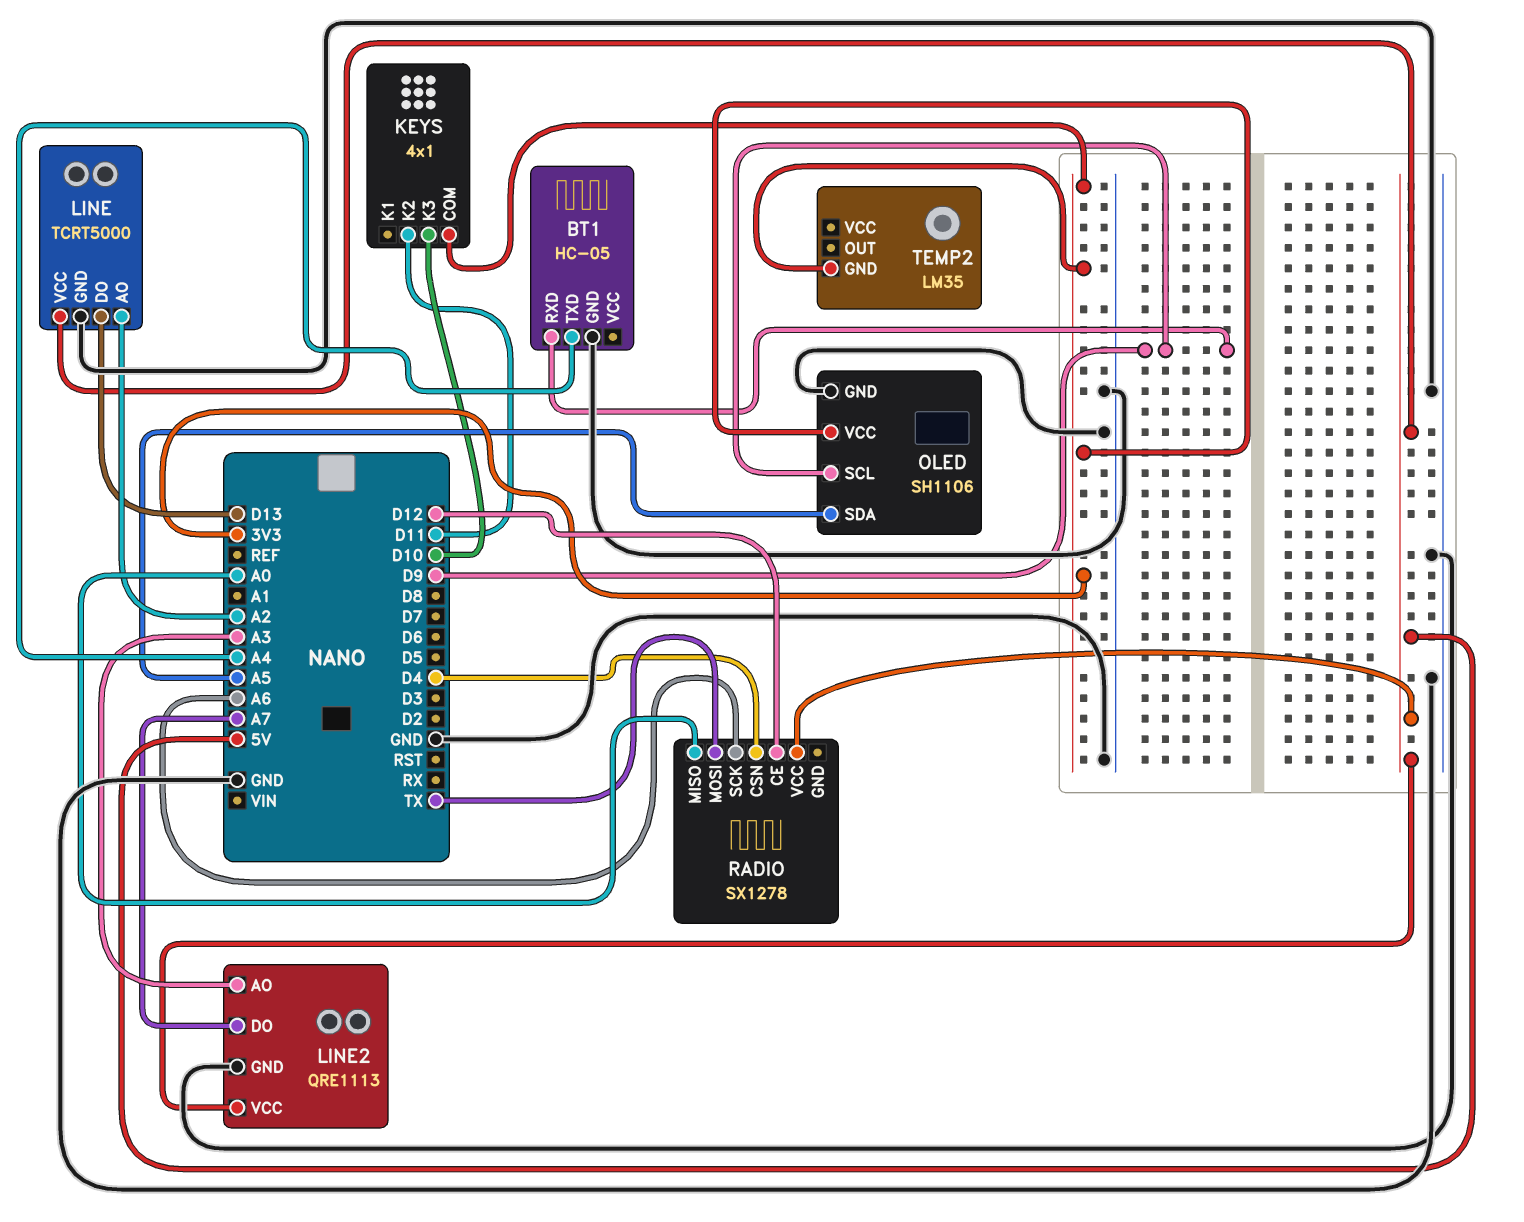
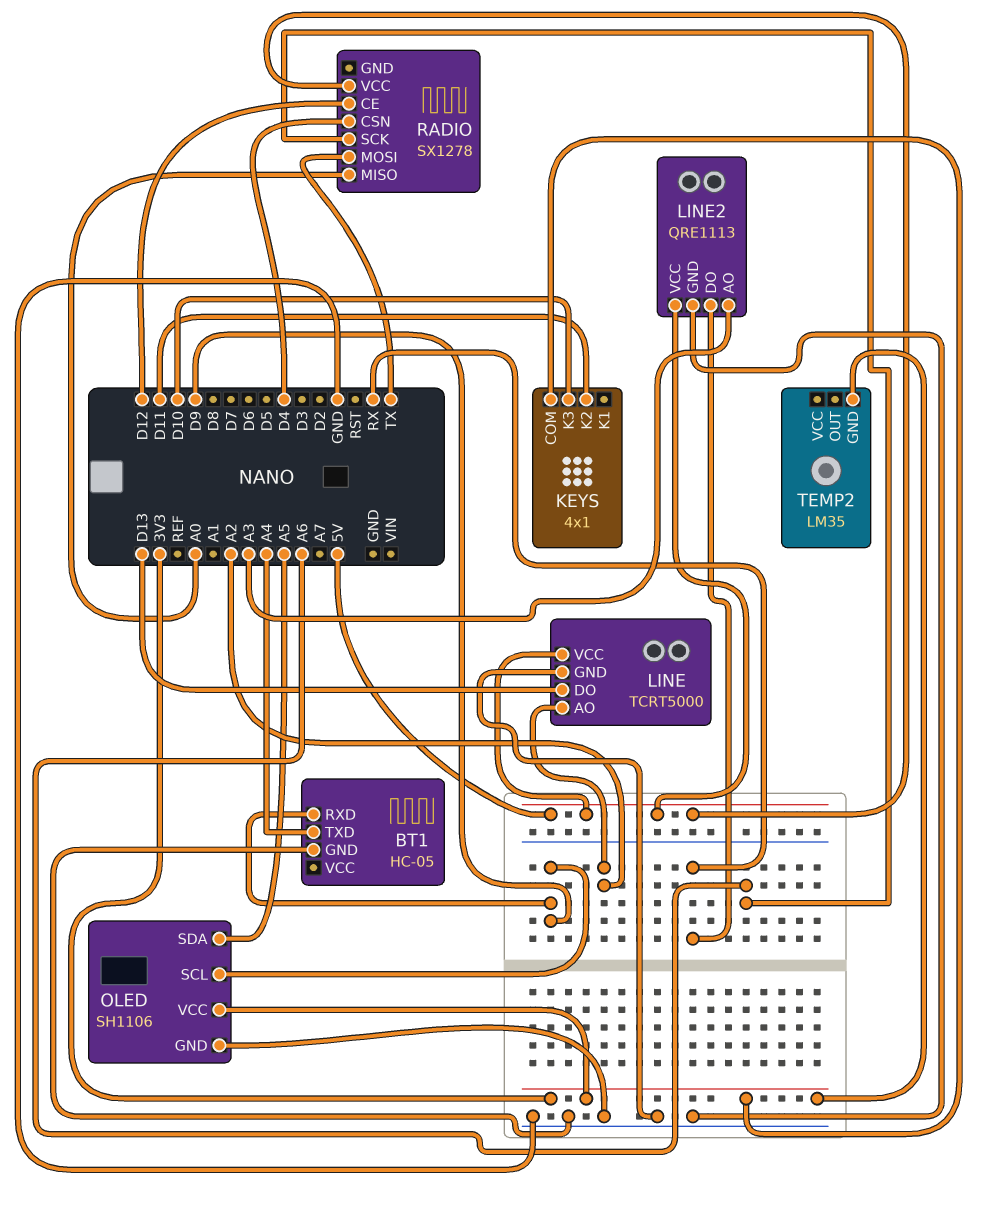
LINE2 pin DO: A7 -> RX

